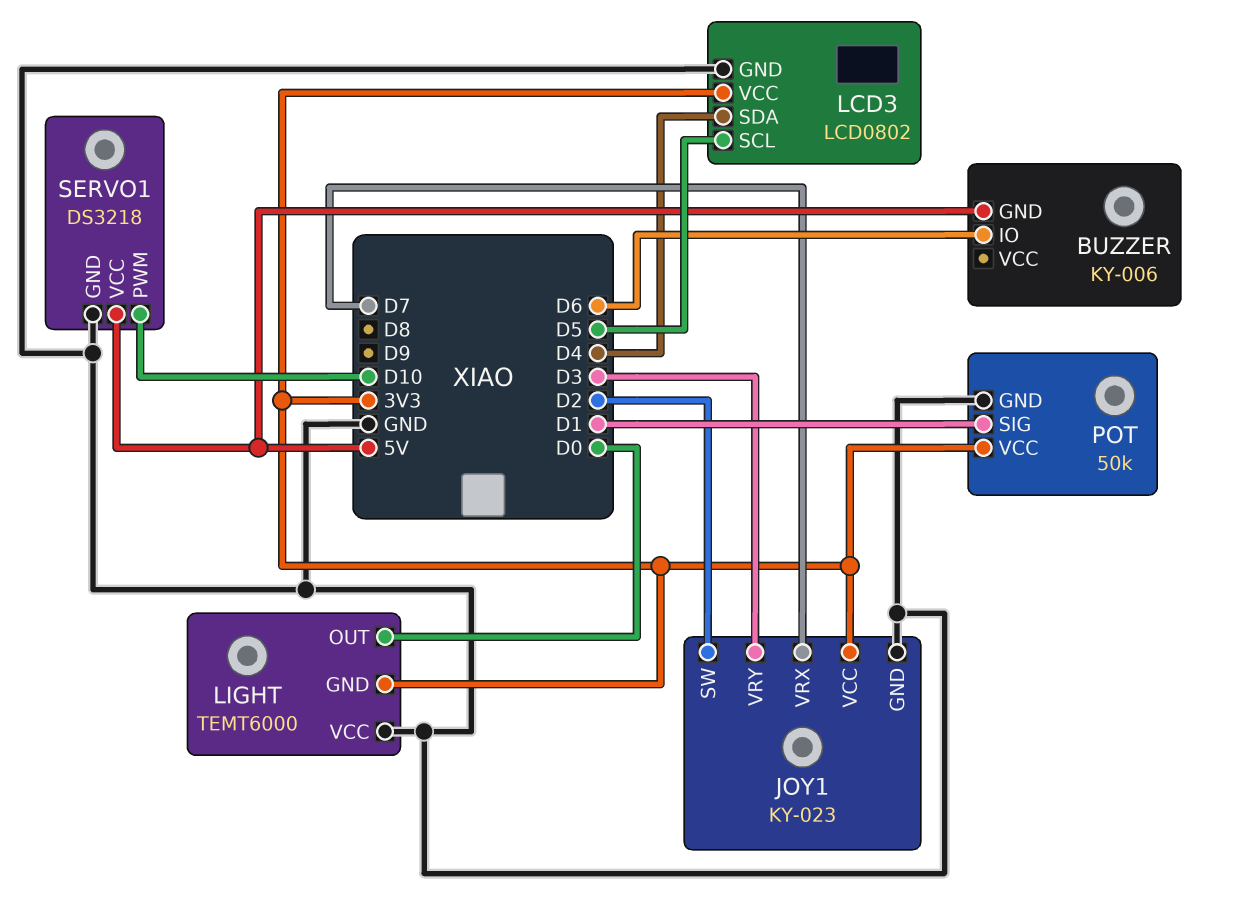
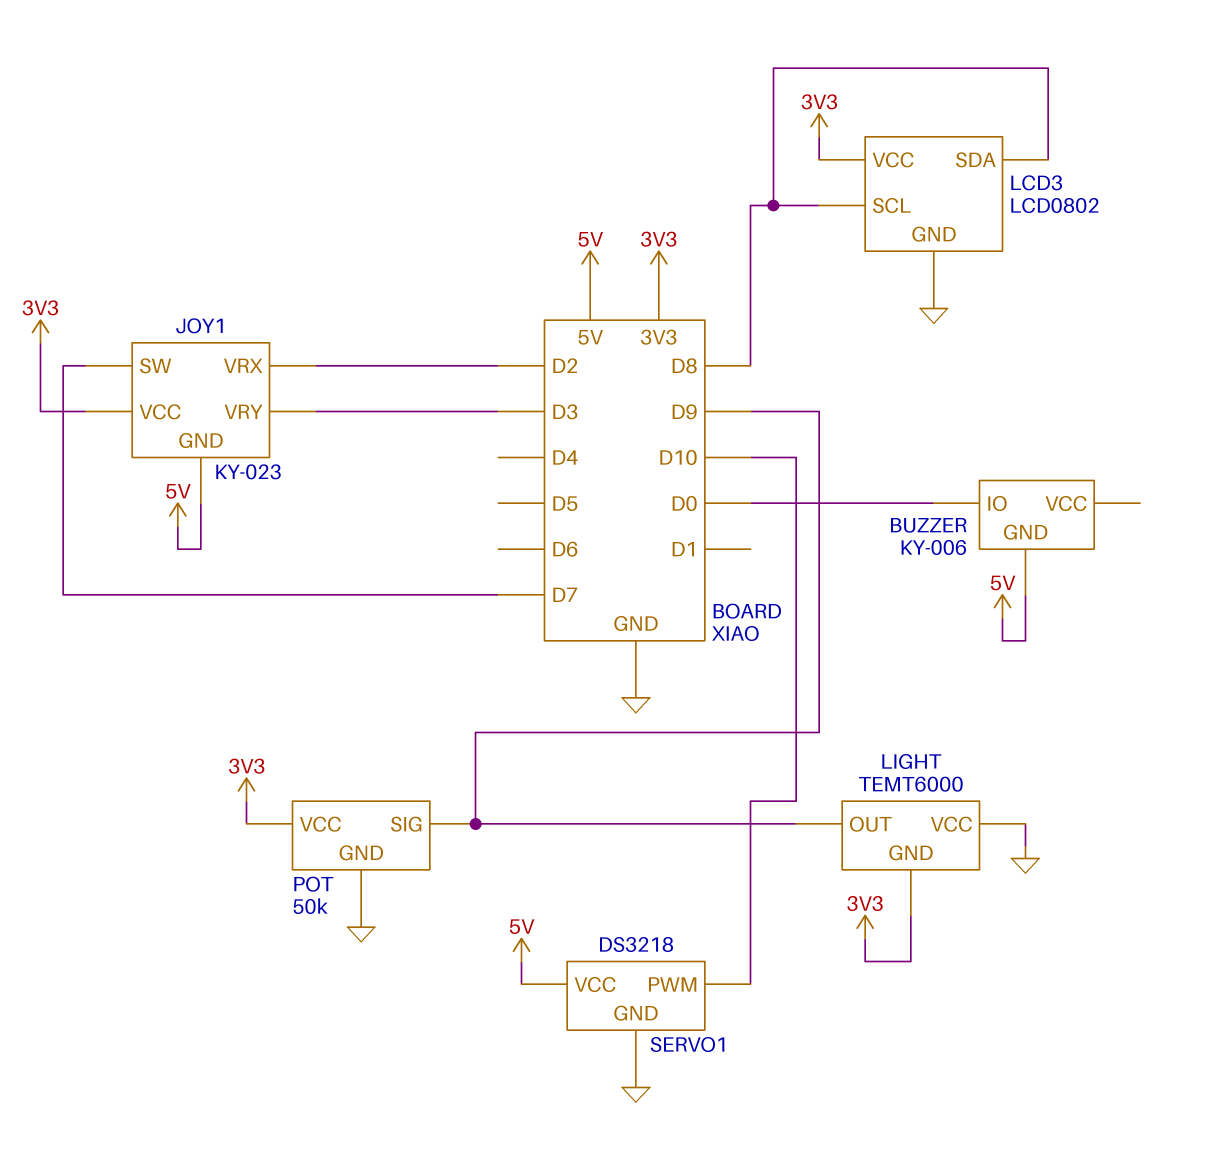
BUZZER pin IO: D6 -> D0
JOY1 pin GND: GND -> 5V
JOY1 pin SW: D2 -> D7
JOY1 pin VRX: D7 -> D2
LCD3 pin SCL: D5 -> D8
LCD3 pin SDA: D4 -> D8
LIGHT pin OUT: D0 -> D9
POT pin SIG: D1 -> D9

